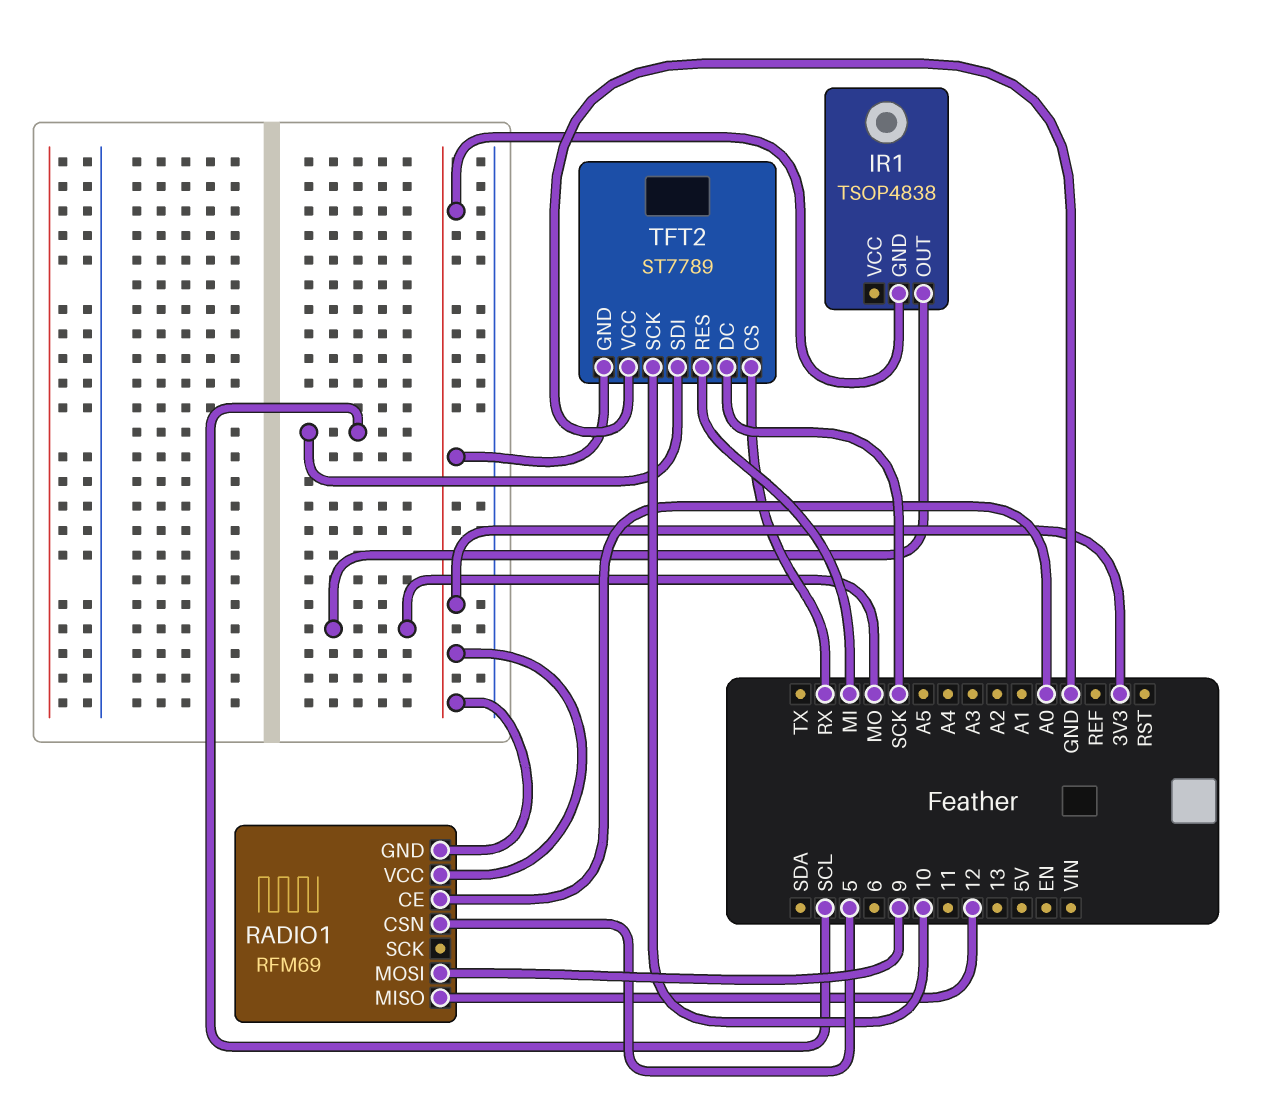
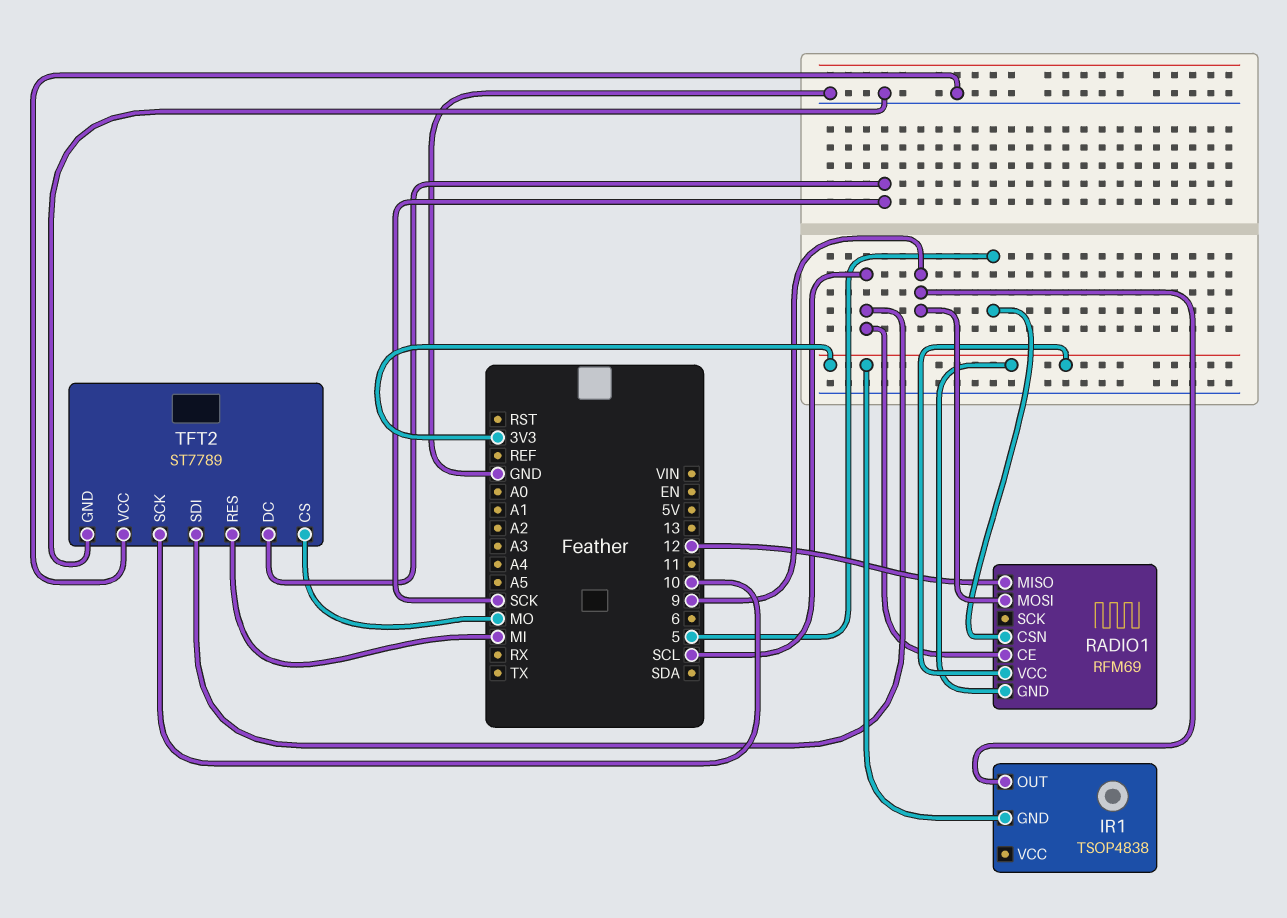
IR1 pin OUT: MO -> 9
RADIO1 pin CE: A0 -> SCL
TFT2 pin CS: RX -> MO
TFT2 pin GND: 3V3 -> GND

